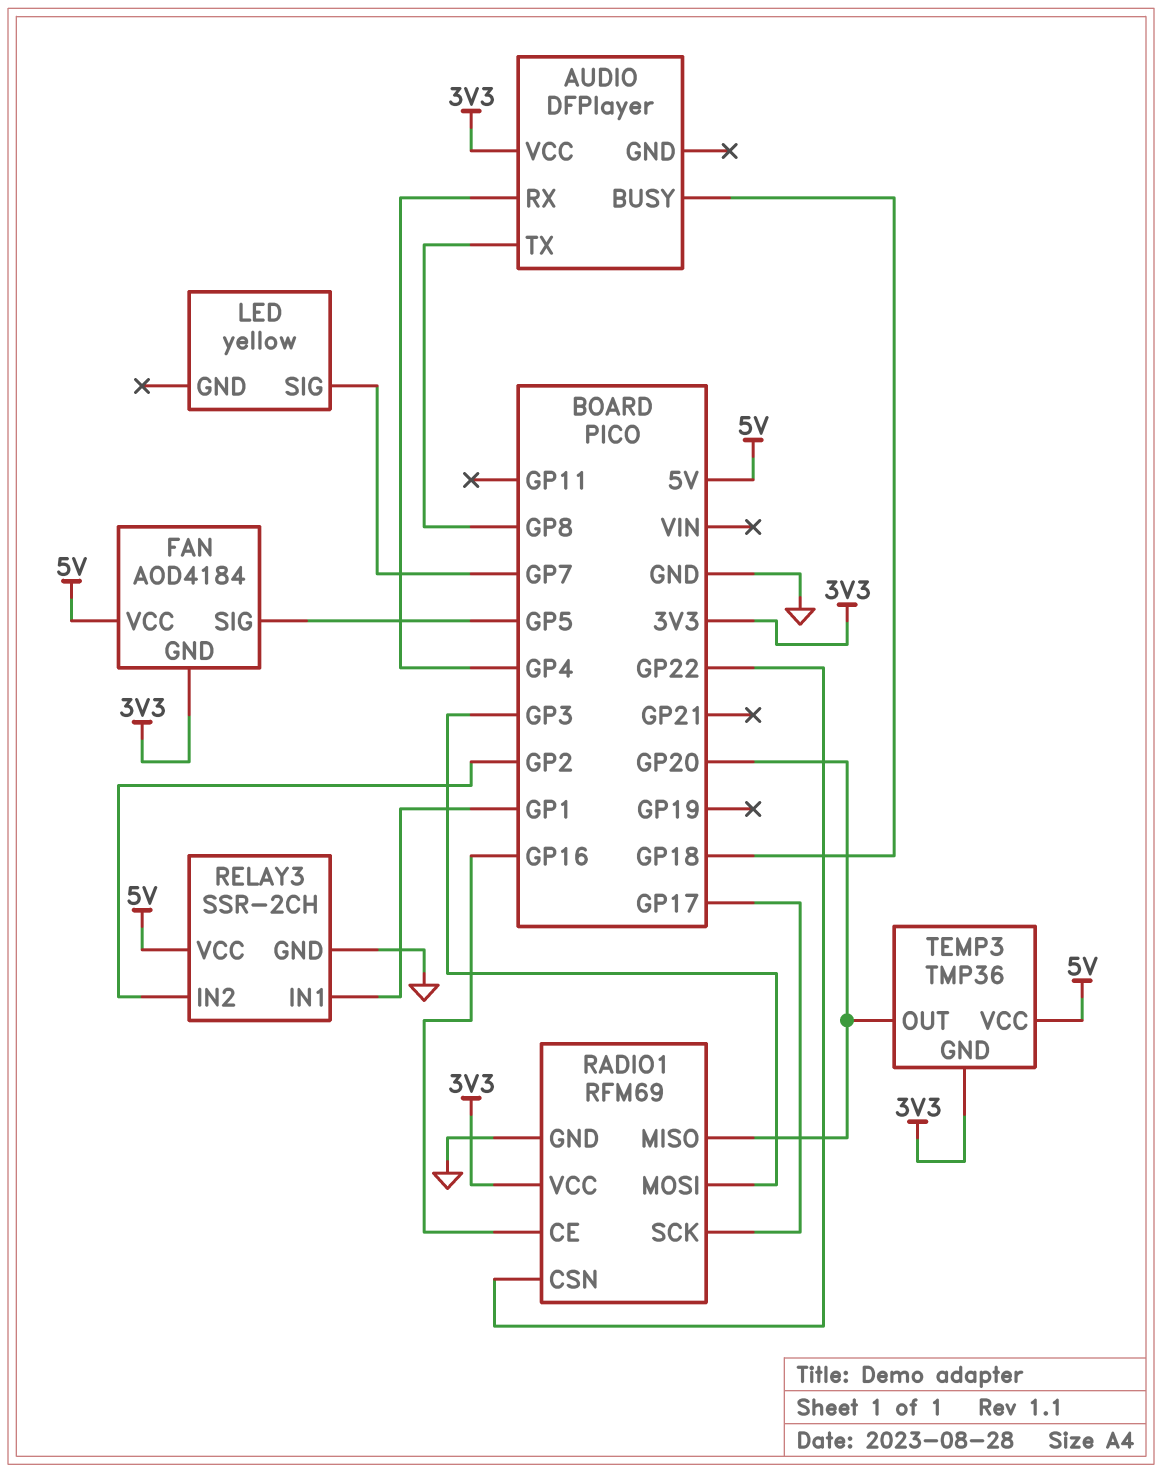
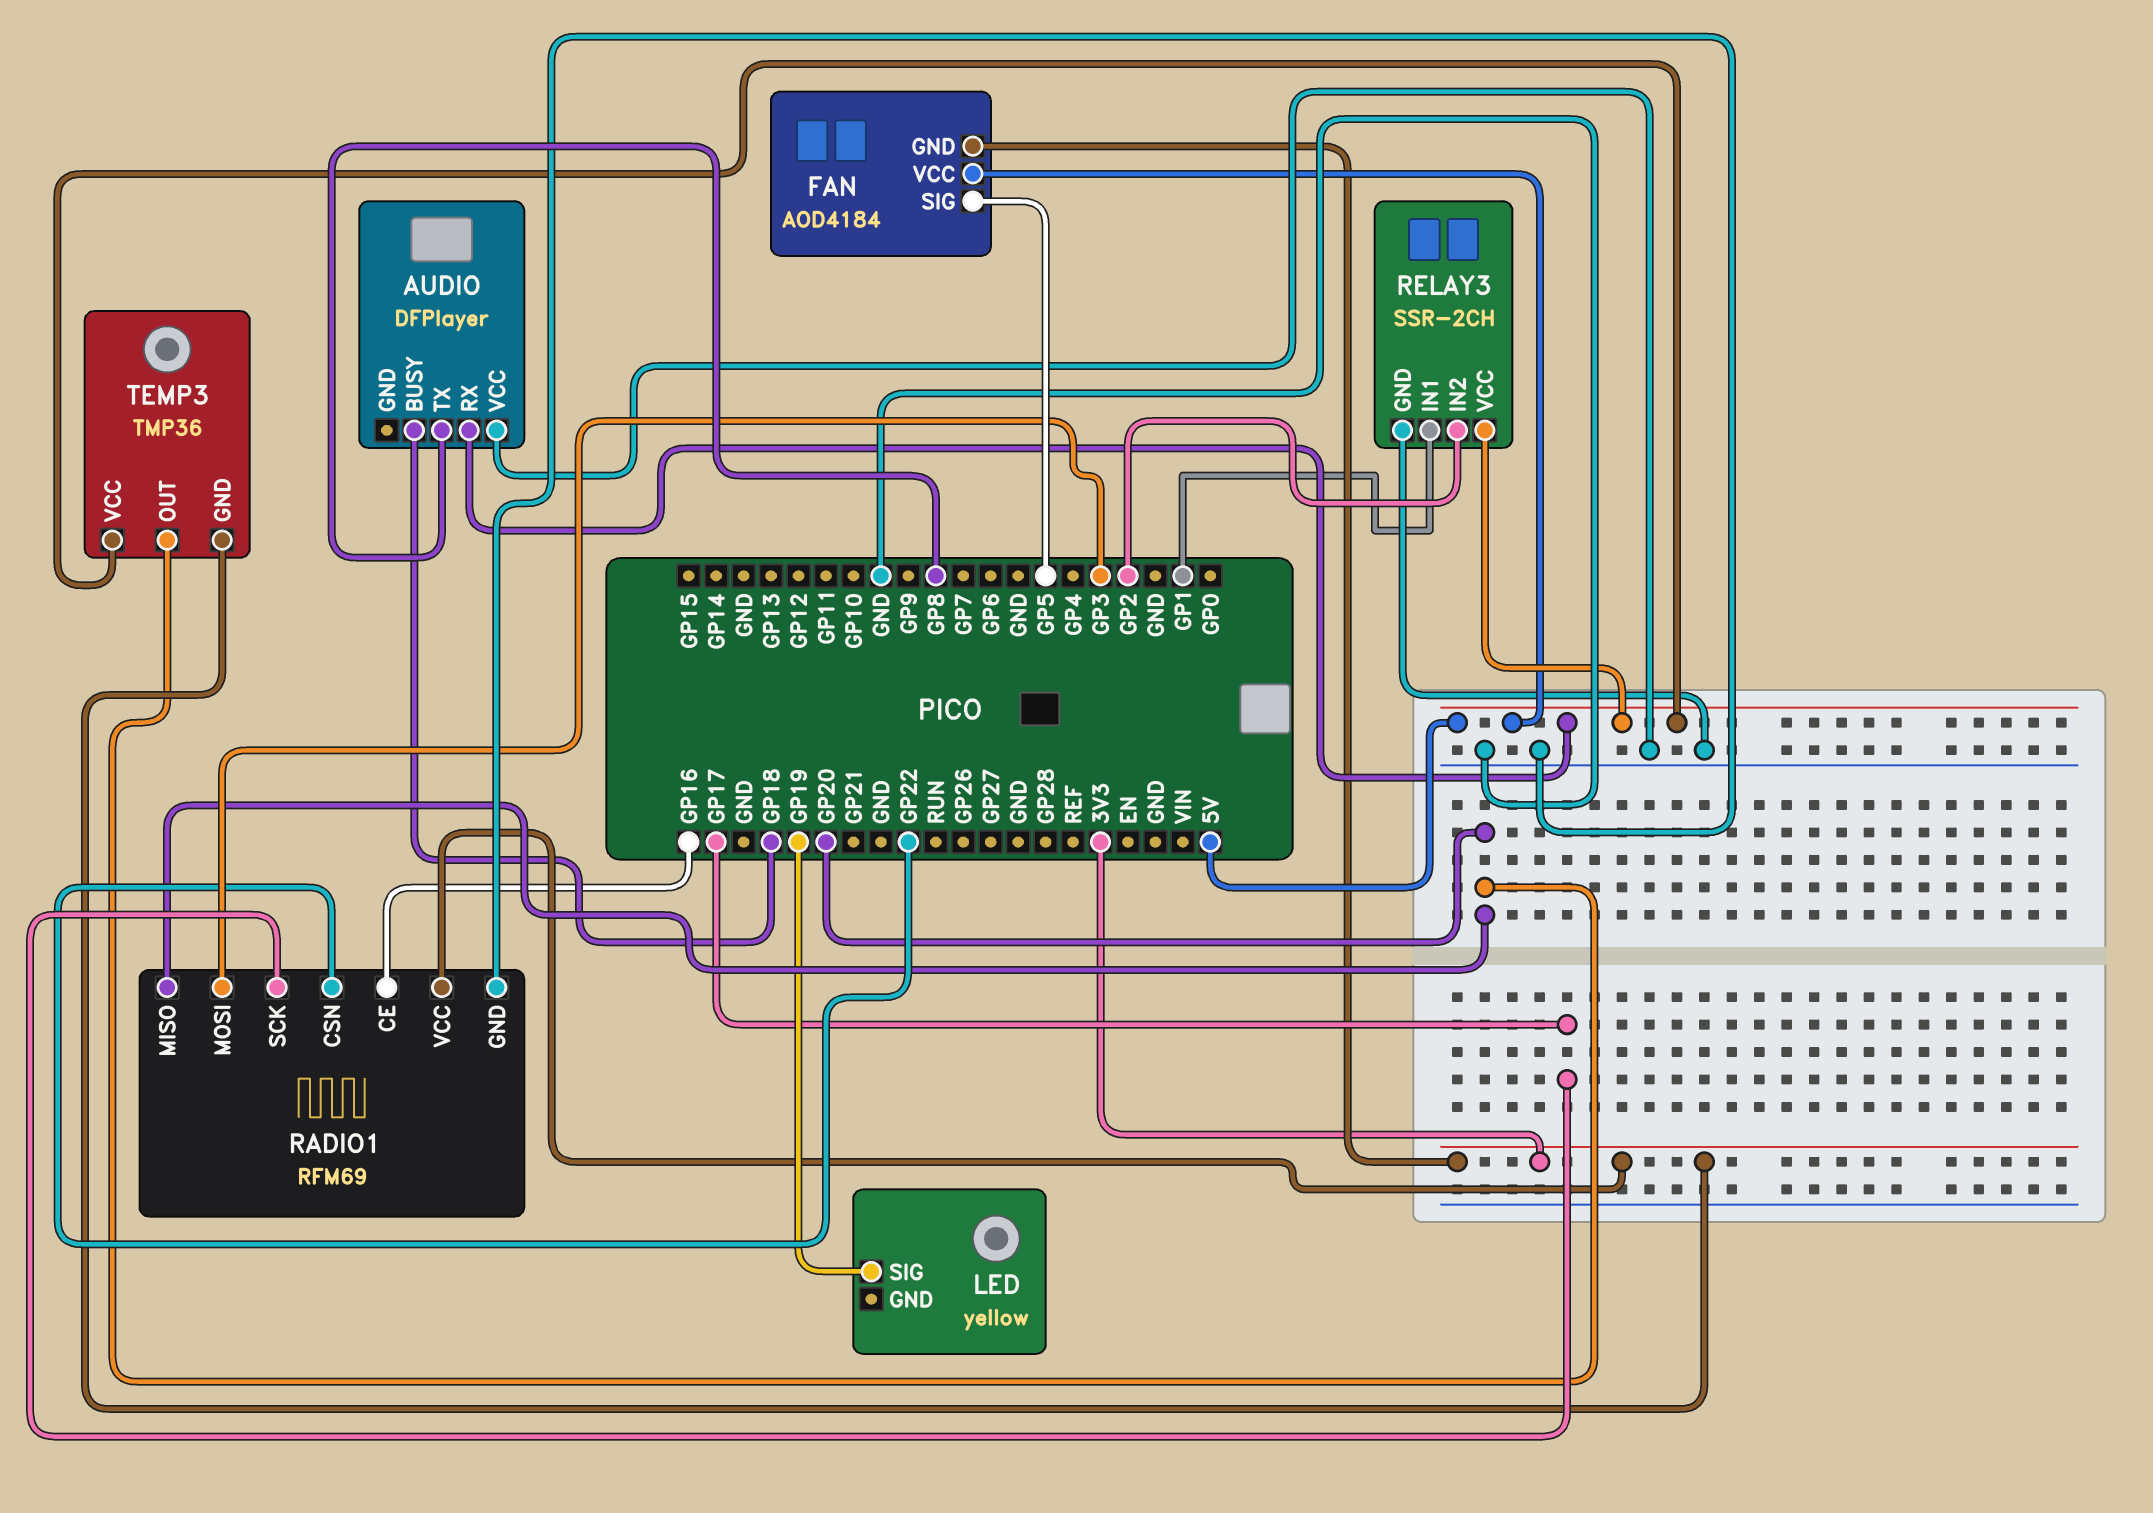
AUDIO pin RX: GP4 -> 5V
AUDIO pin VCC: 3V3 -> GND
LED pin SIG: GP7 -> GP19

